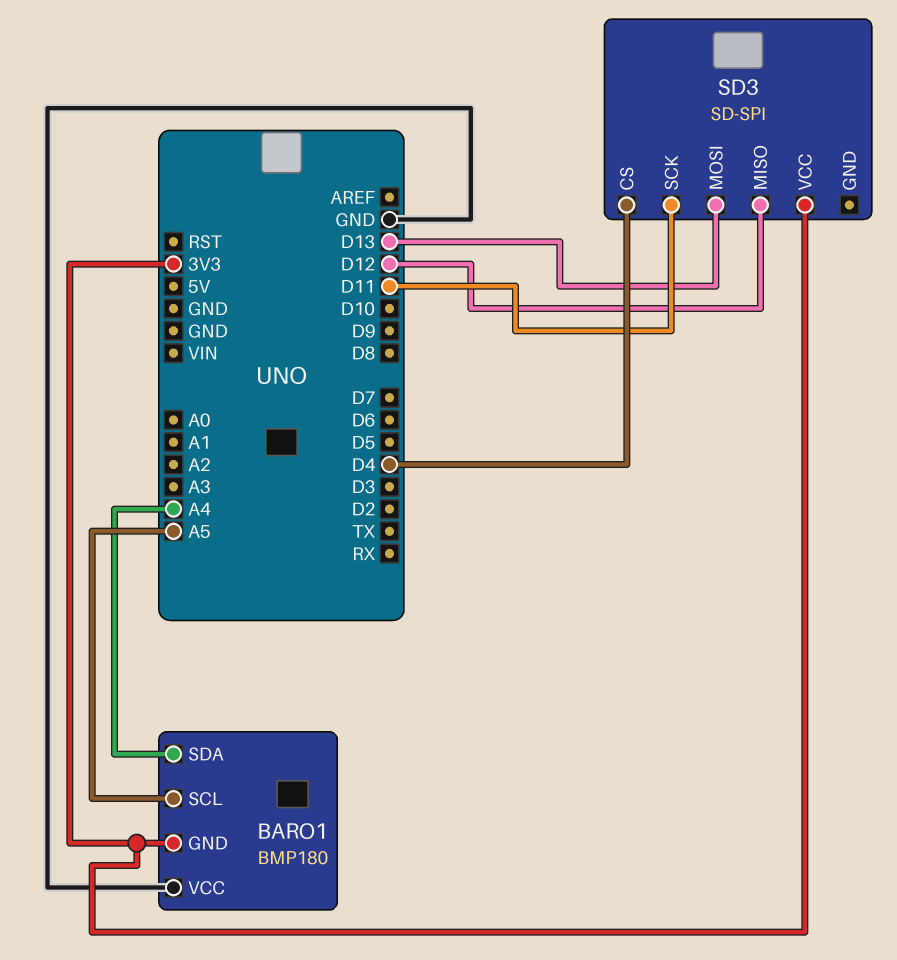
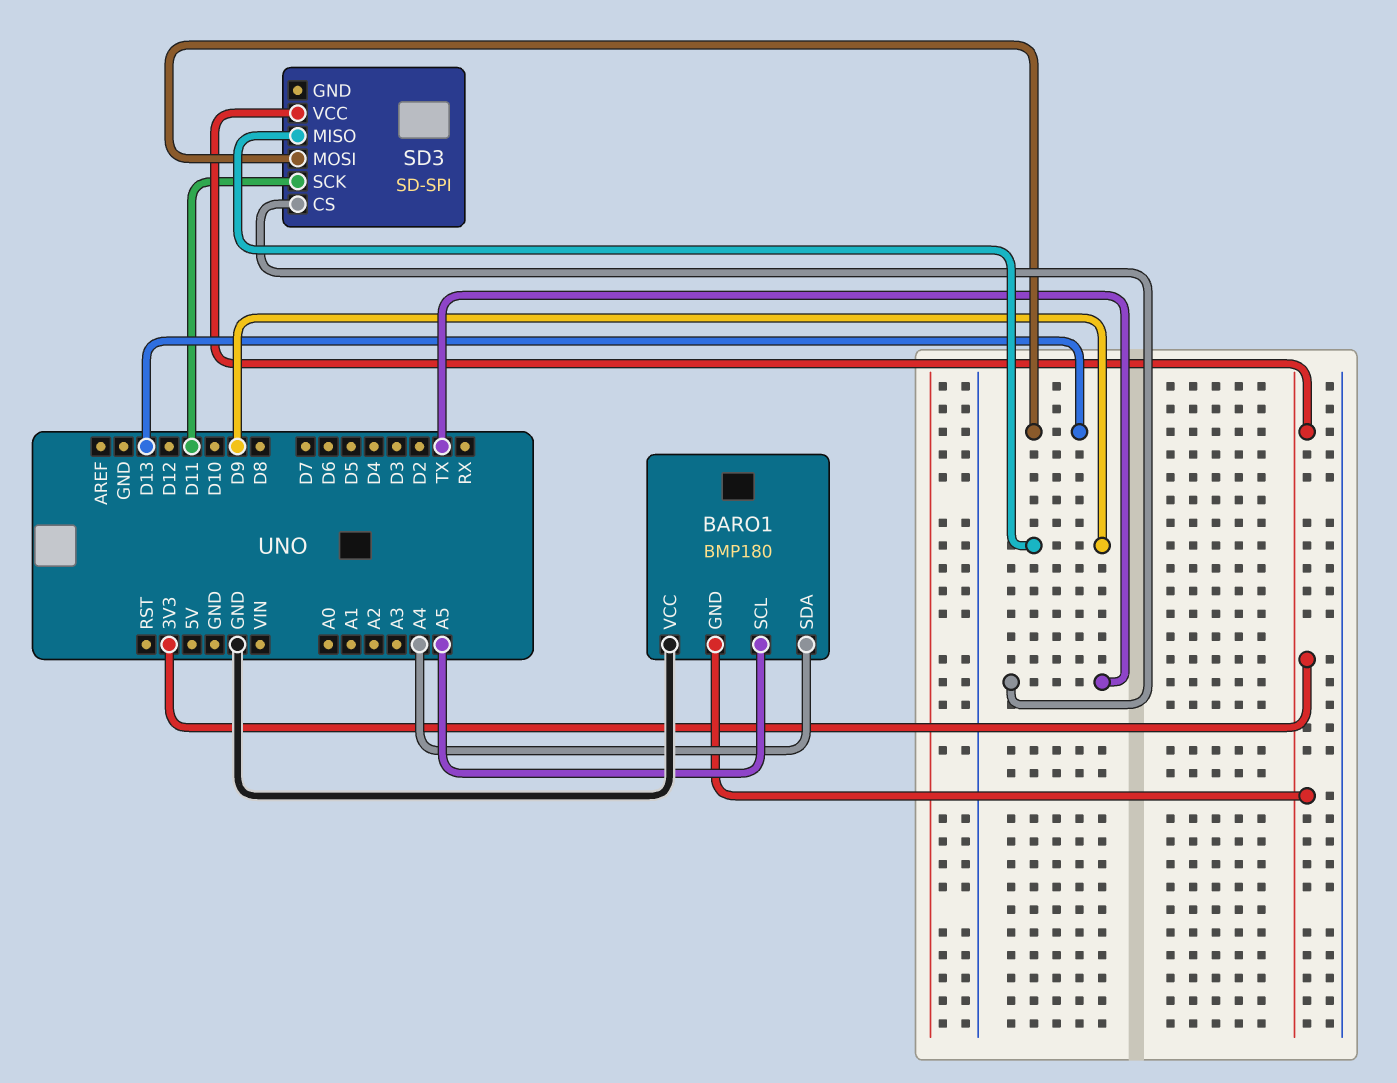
SD3 pin CS: D4 -> TX
SD3 pin MISO: D12 -> D9

